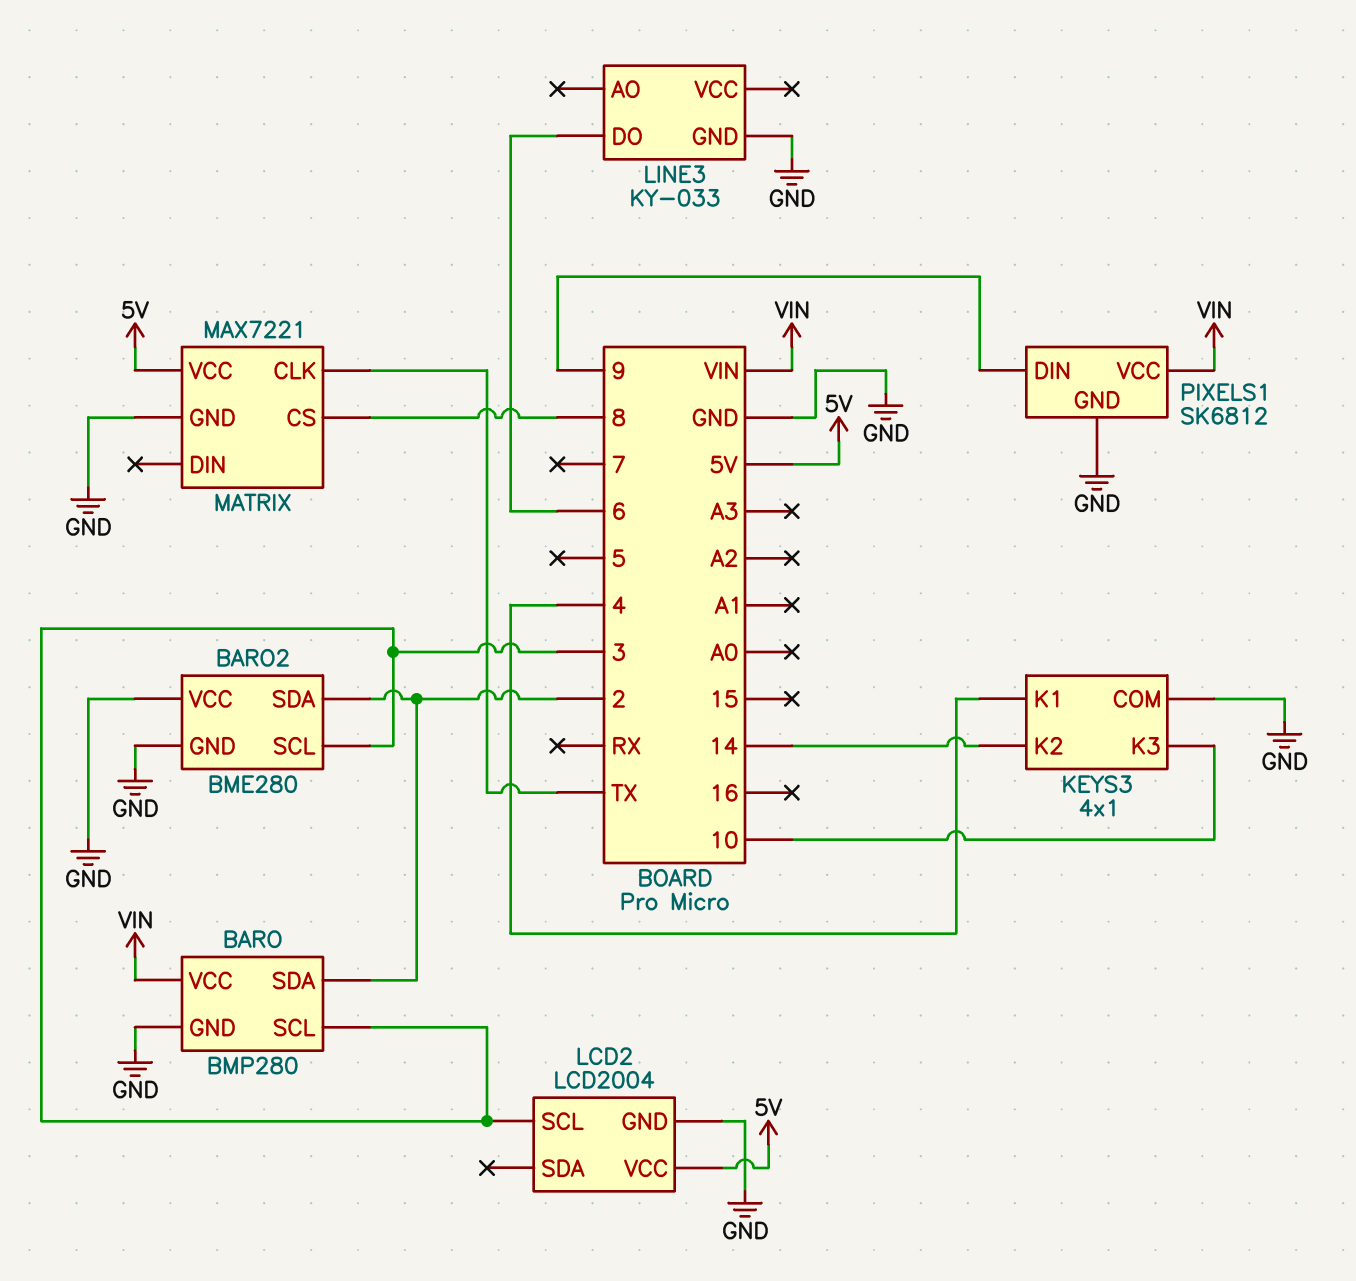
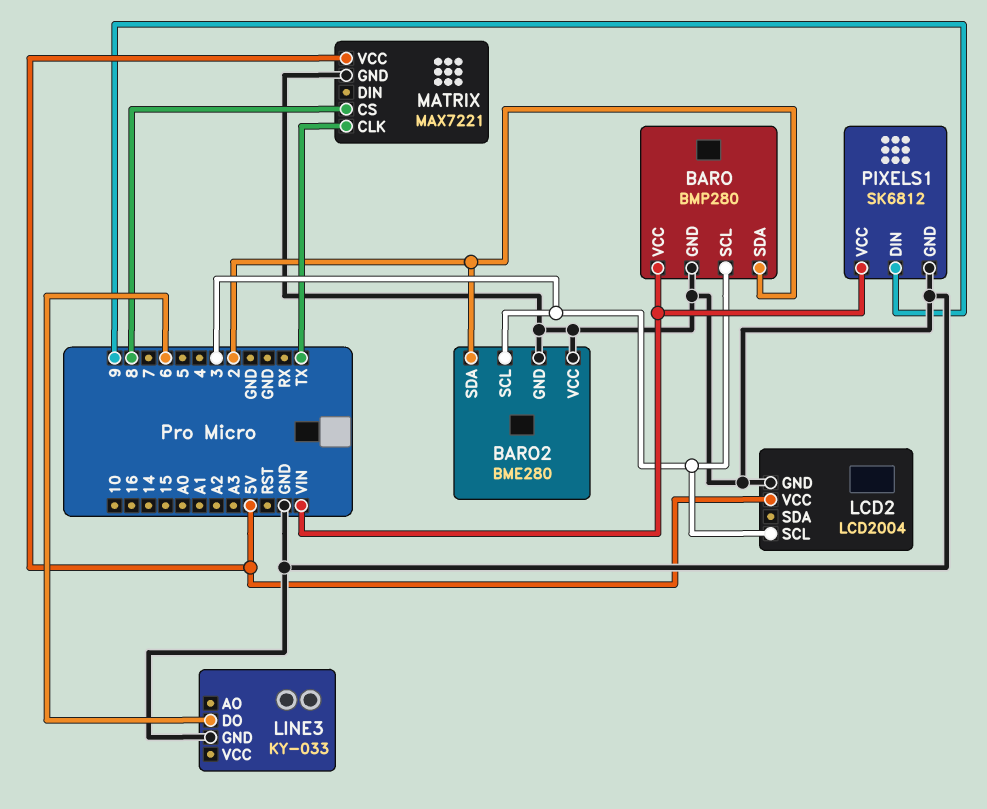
KEYS3: 4x1 -> none
KEYS3 pin COM: GND -> none
KEYS3 pin K1: 4 -> none
KEYS3 pin K2: 14 -> none
KEYS3 pin K3: 10 -> none

